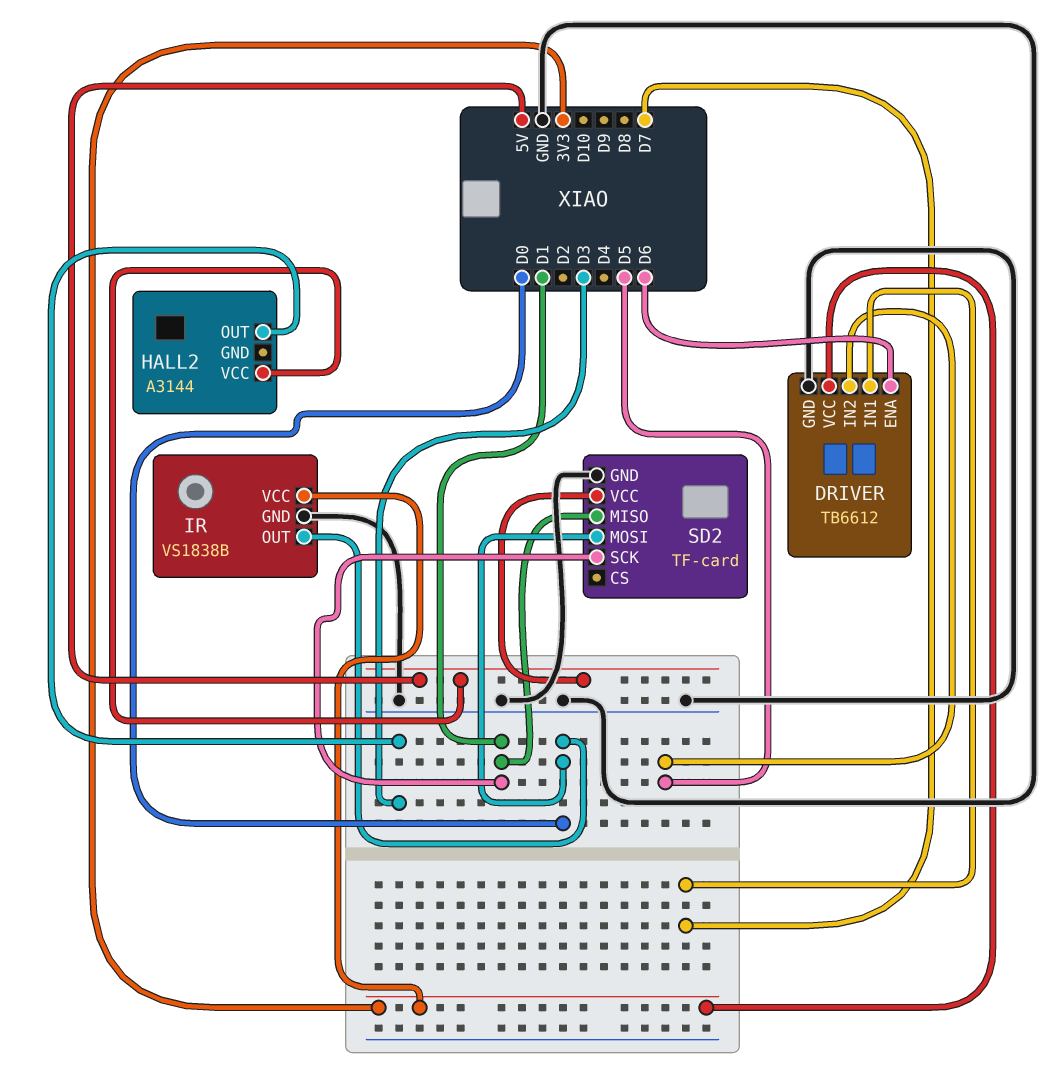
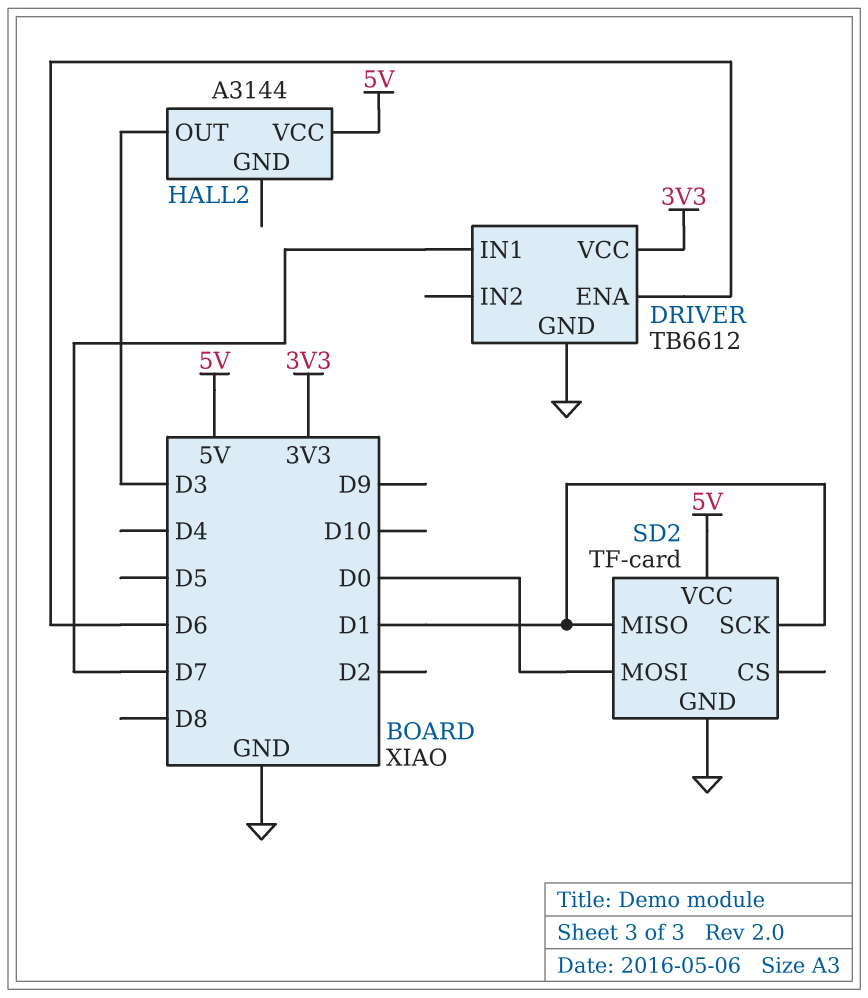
DRIVER pin IN2: D5 -> none
IR: VS1838B -> none
IR pin GND: GND -> none
IR pin OUT: D0 -> none
IR pin VCC: 3V3 -> none

